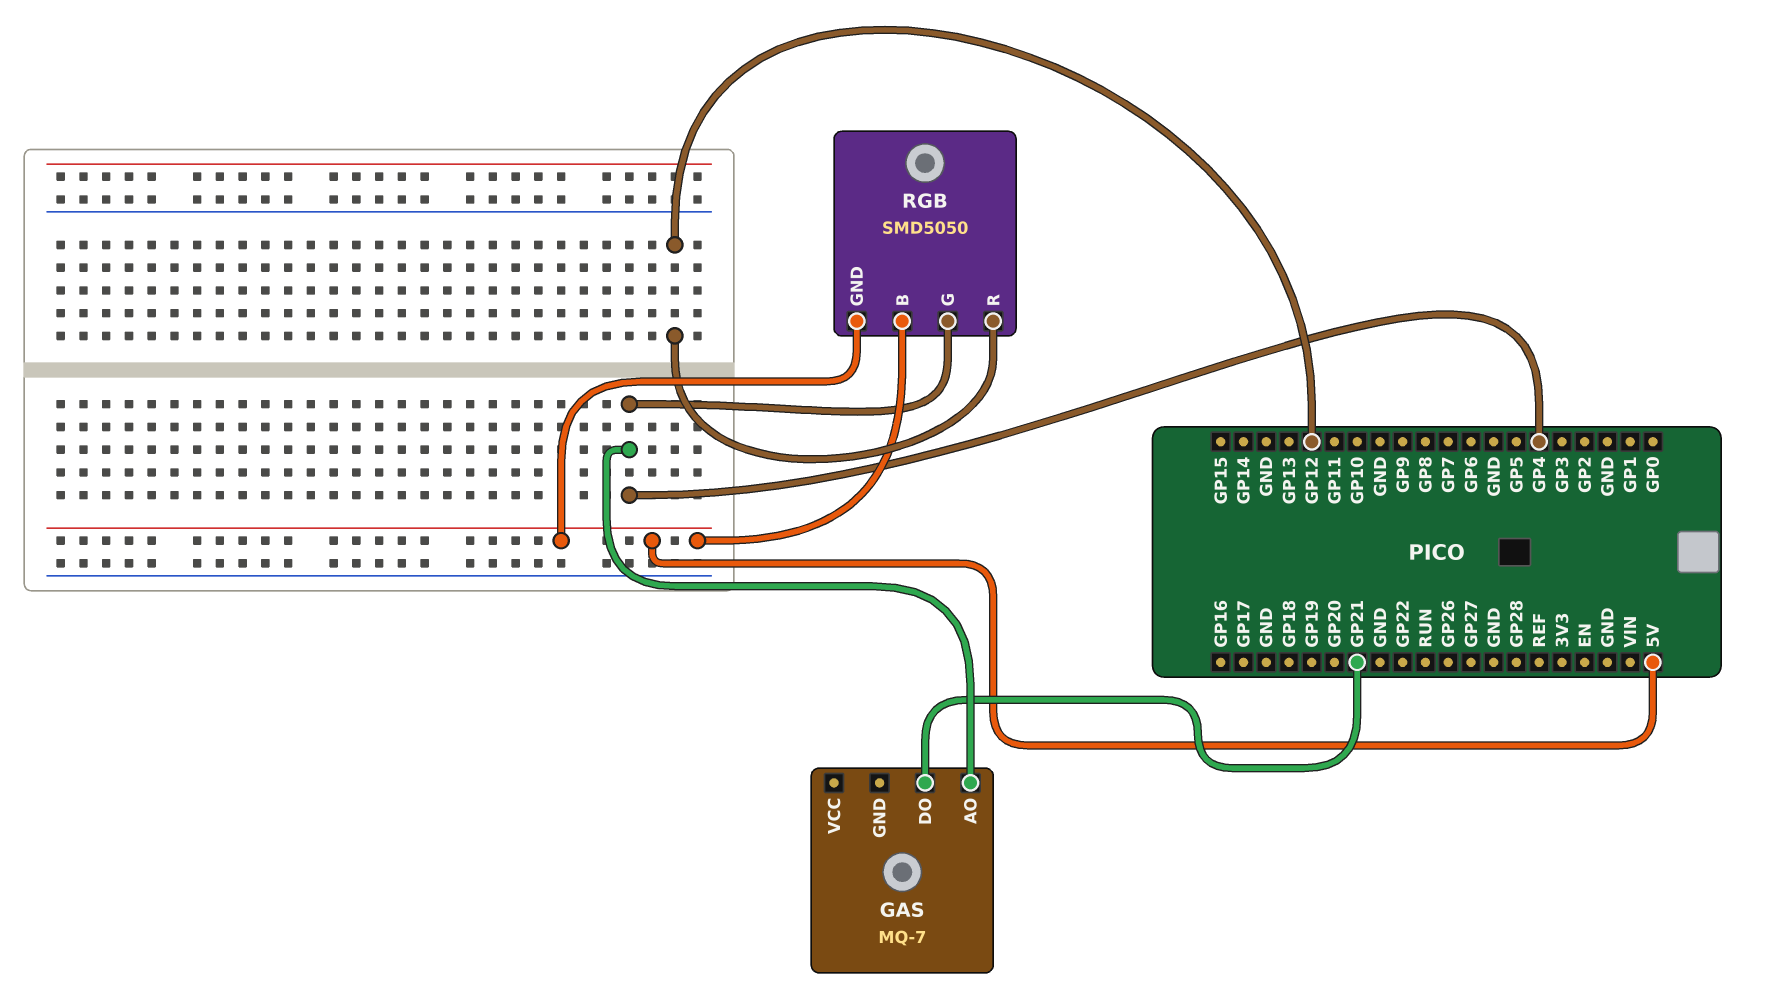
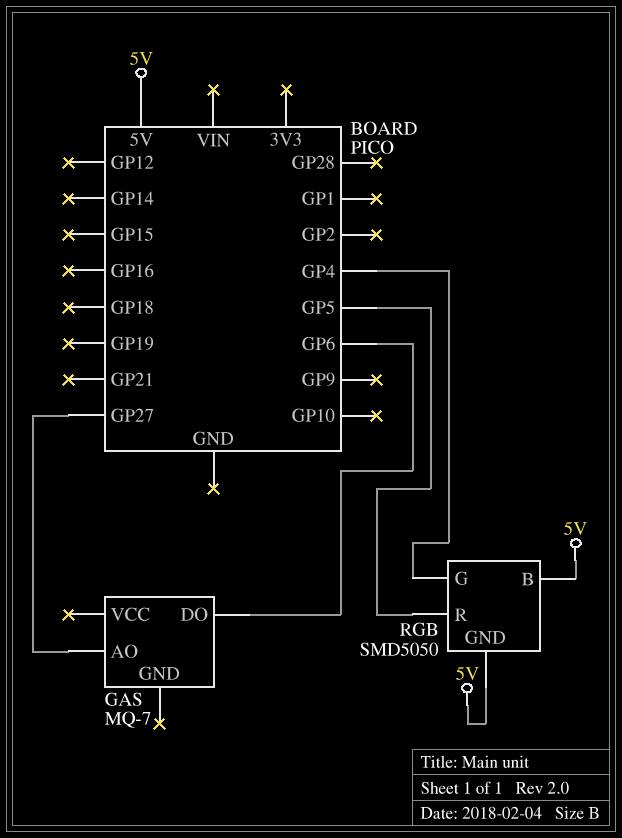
GAS pin AO: GP4 -> GP27
GAS pin DO: GP21 -> GP6
RGB pin R: GP12 -> GP5

